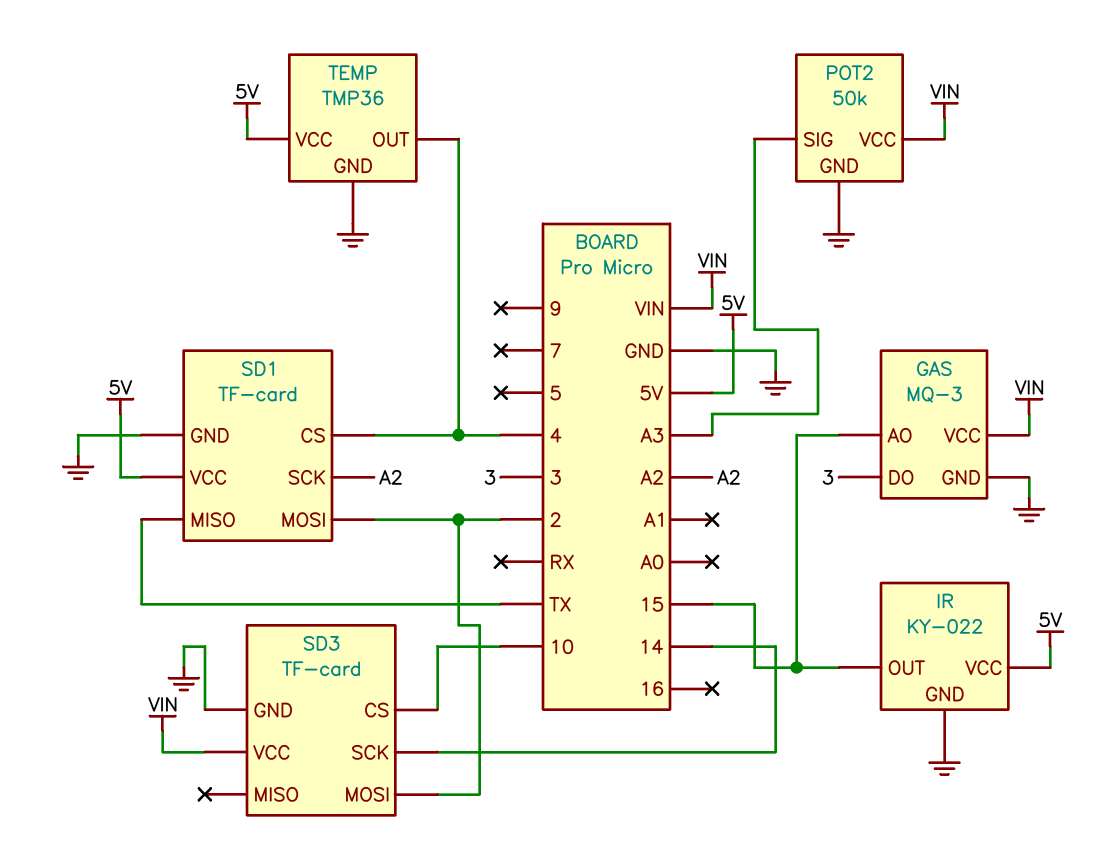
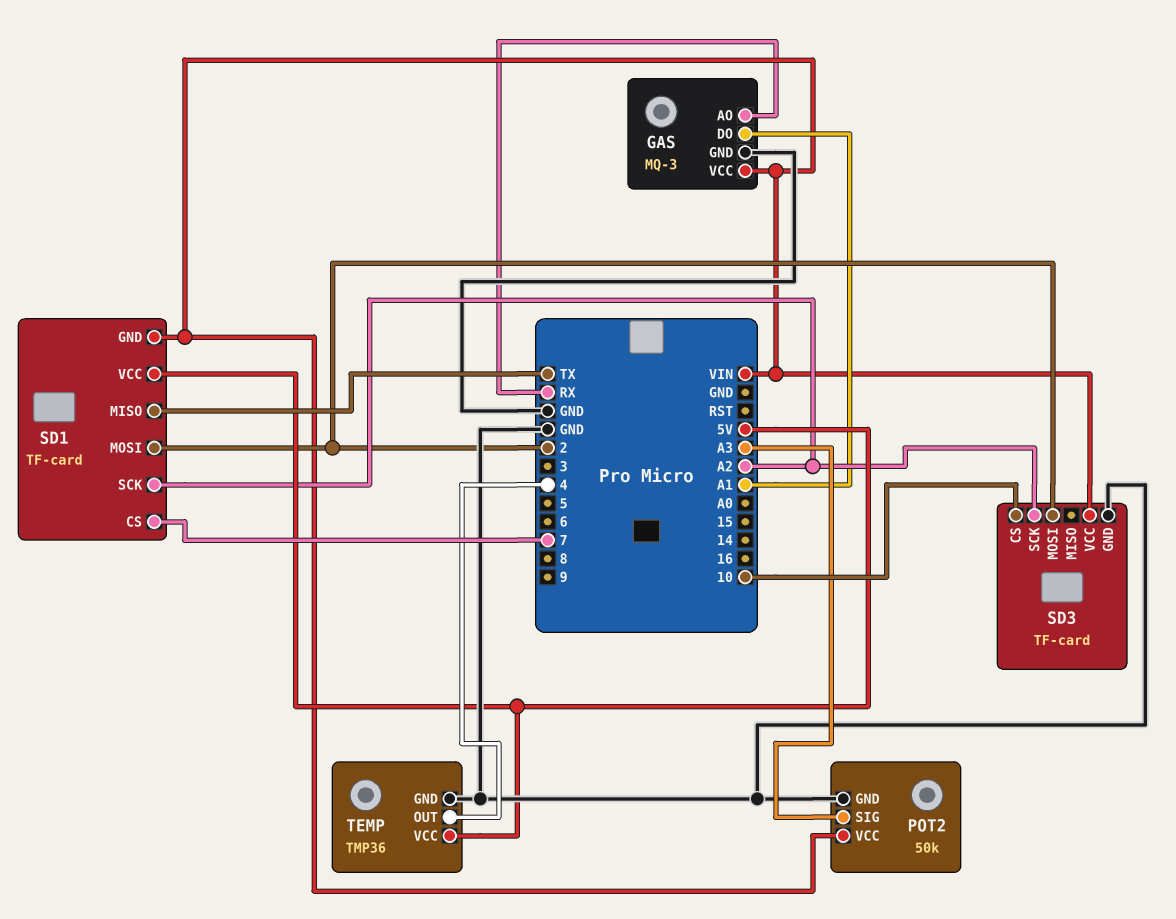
GAS pin AO: 15 -> RX
GAS pin DO: 3 -> A1
IR: KY-022 -> none
IR pin GND: GND -> none
IR pin OUT: 15 -> none
IR pin VCC: 5V -> none
SD1 pin CS: 4 -> 7
SD1 pin GND: GND -> VIN
SD3 pin SCK: 14 -> A2

